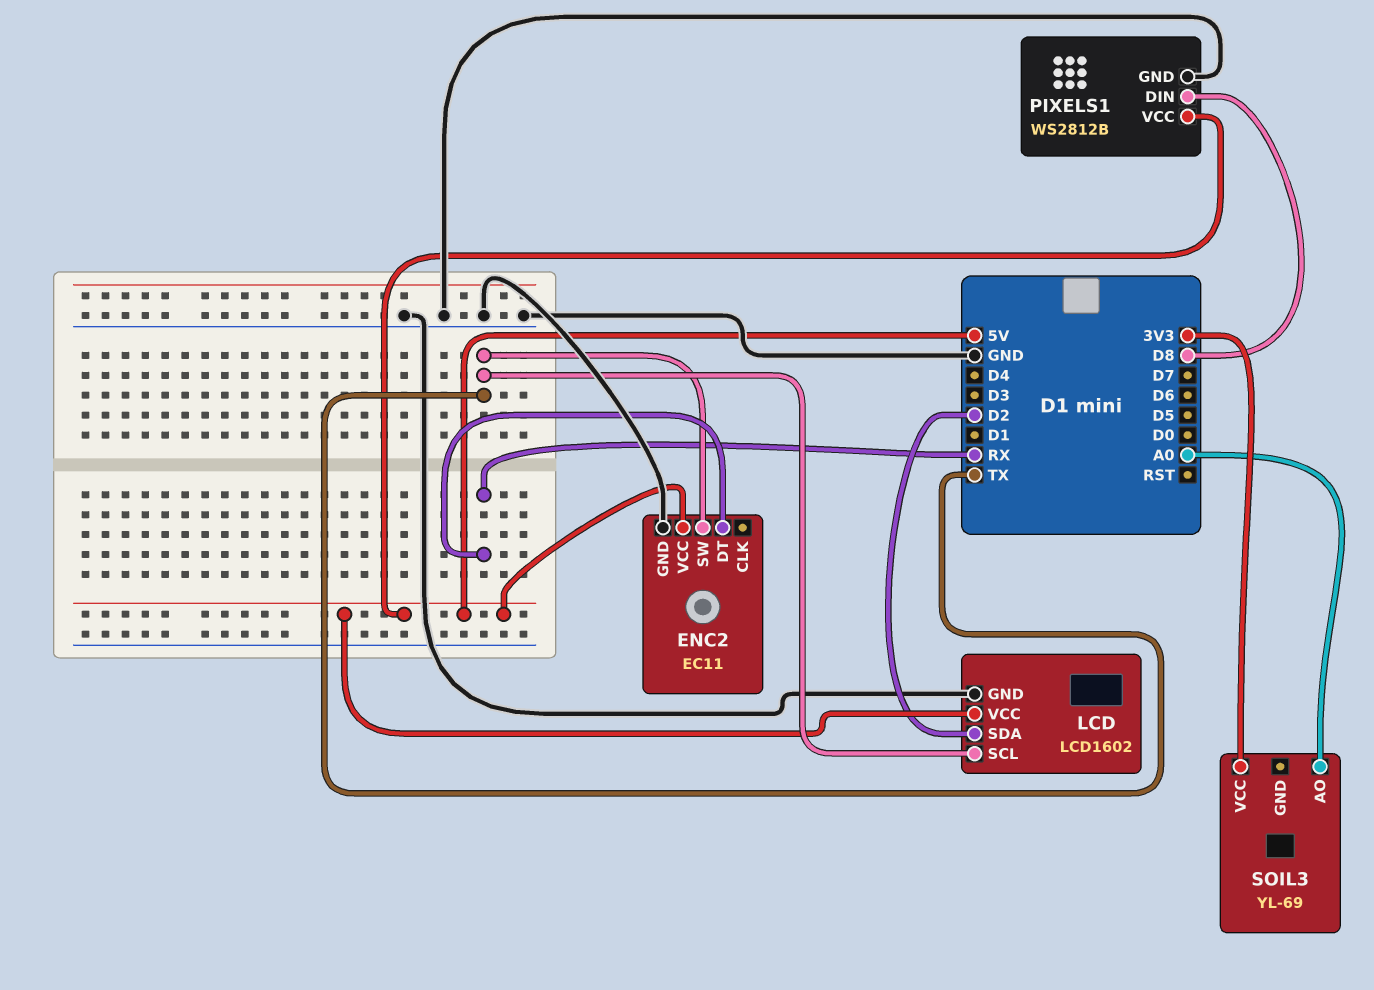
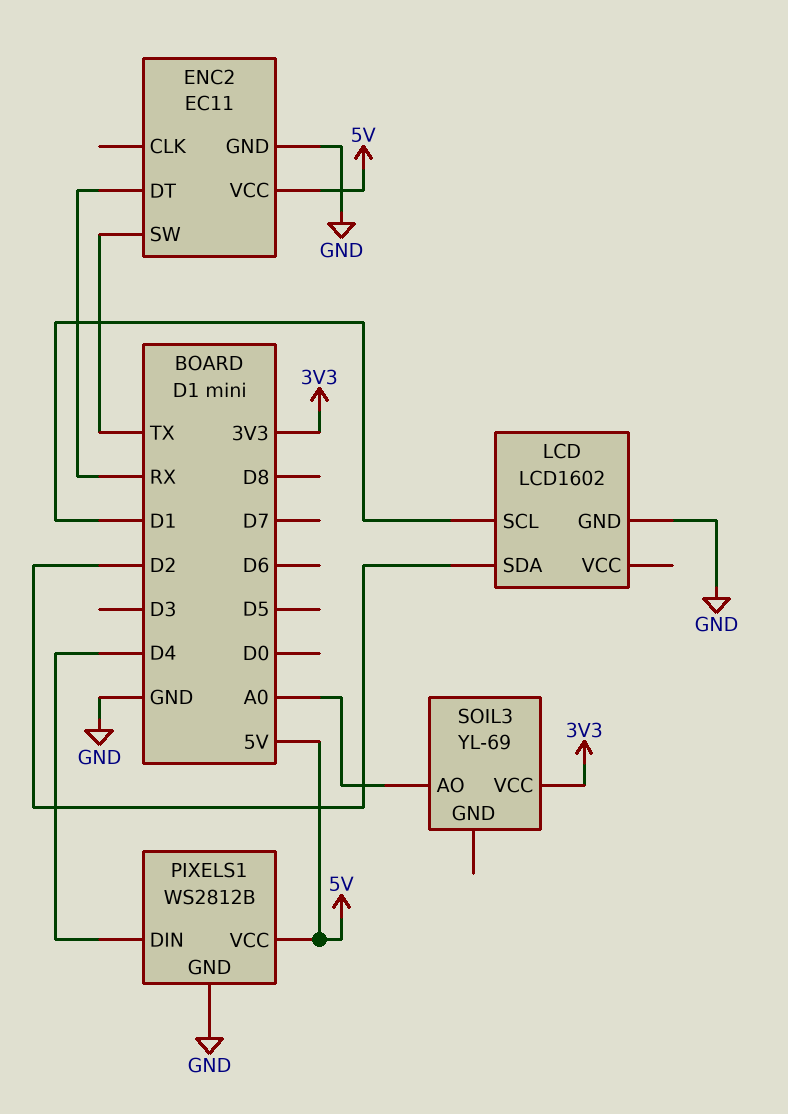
LCD pin SCL: TX -> D1
LCD pin VCC: 5V -> none
PIXELS1 pin DIN: D8 -> D4

